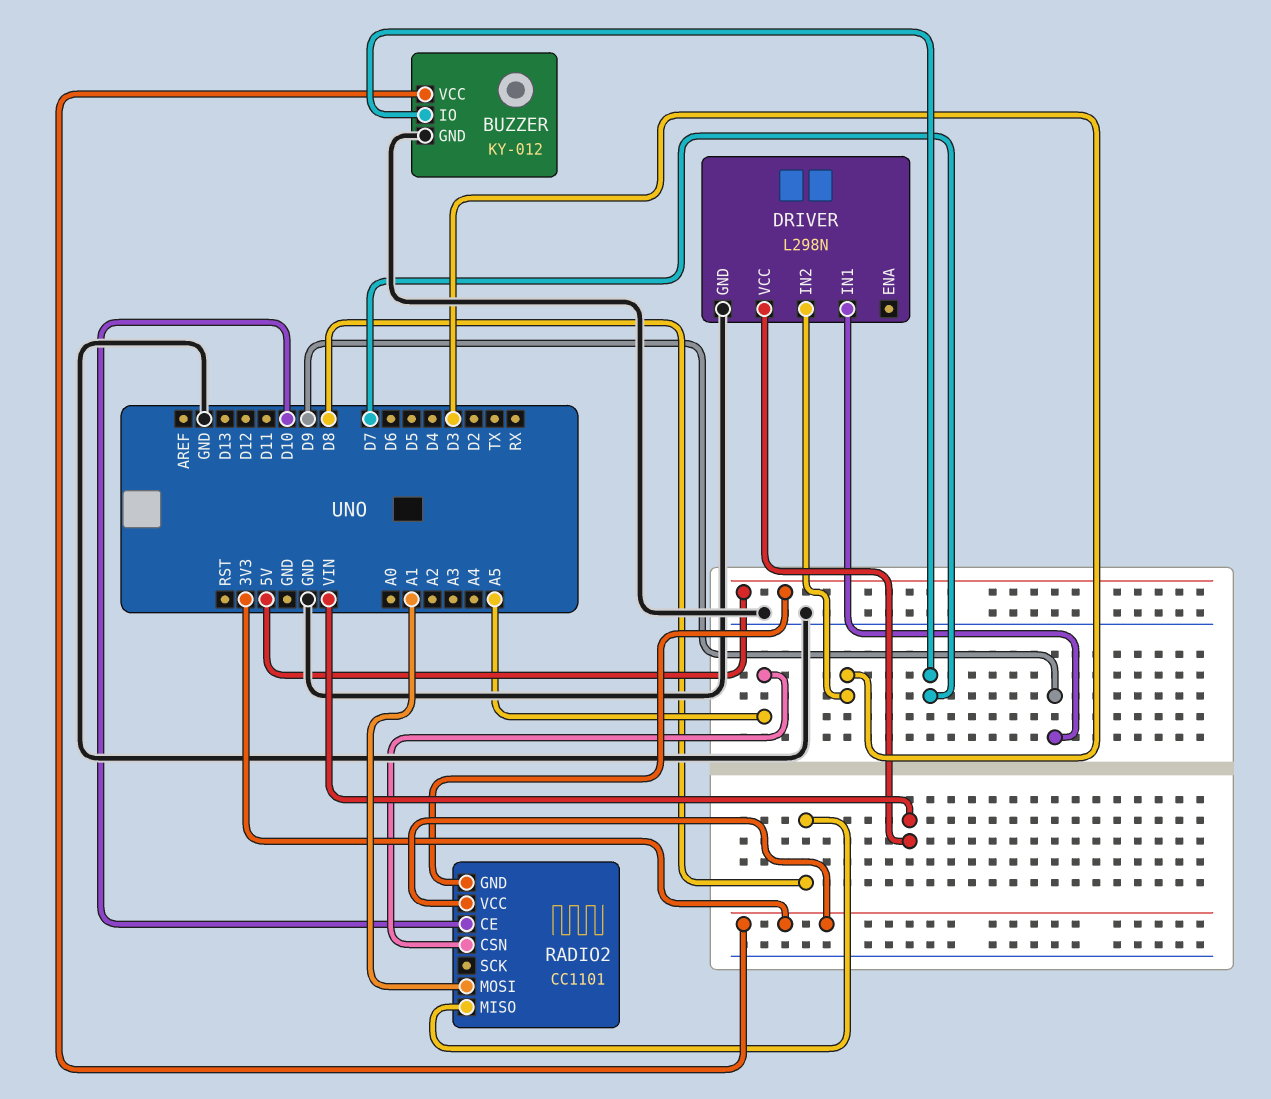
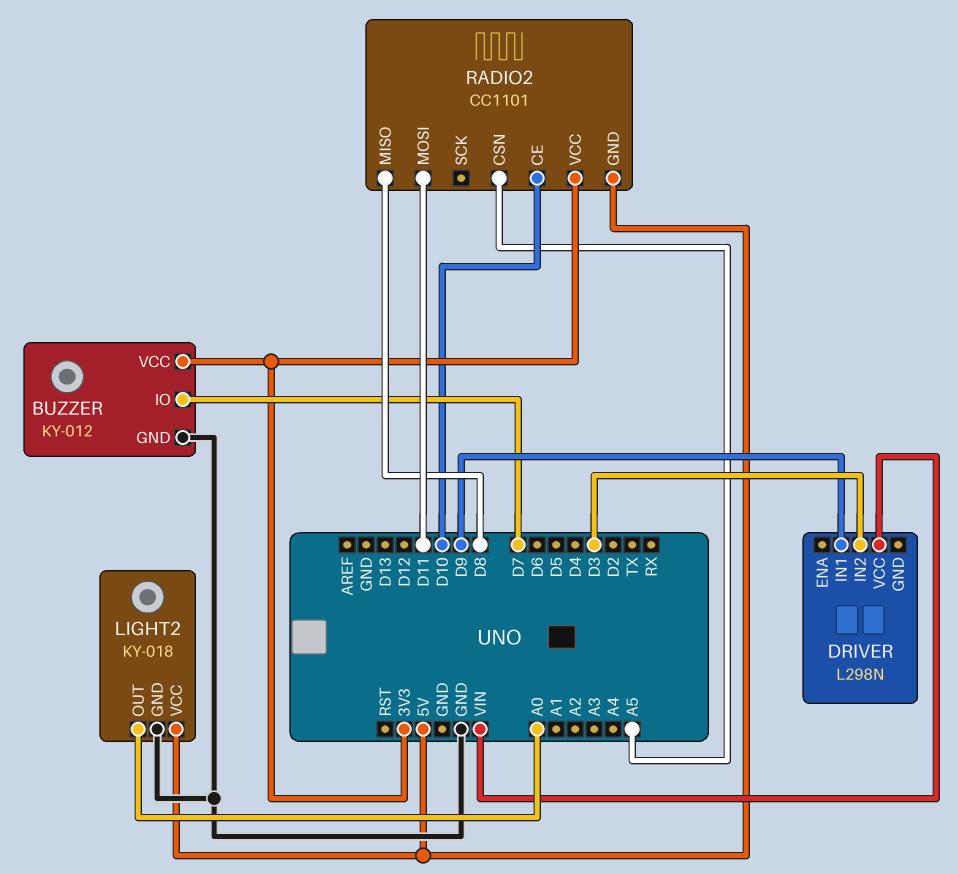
DRIVER pin GND: GND -> none
LIGHT2: none -> KY-018
LIGHT2 pin GND: none -> GND
LIGHT2 pin OUT: none -> A0
LIGHT2 pin VCC: none -> 5V
RADIO2 pin MOSI: A1 -> D11

